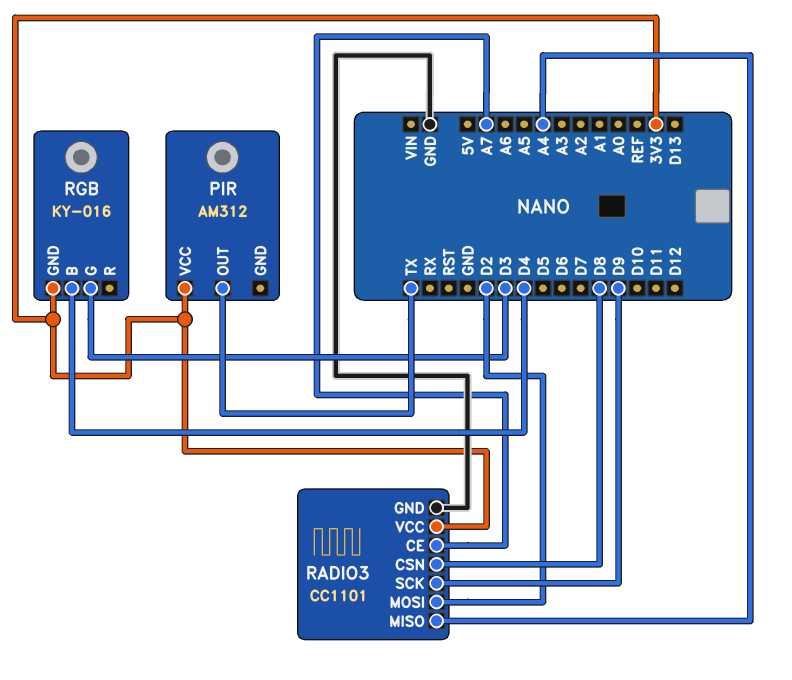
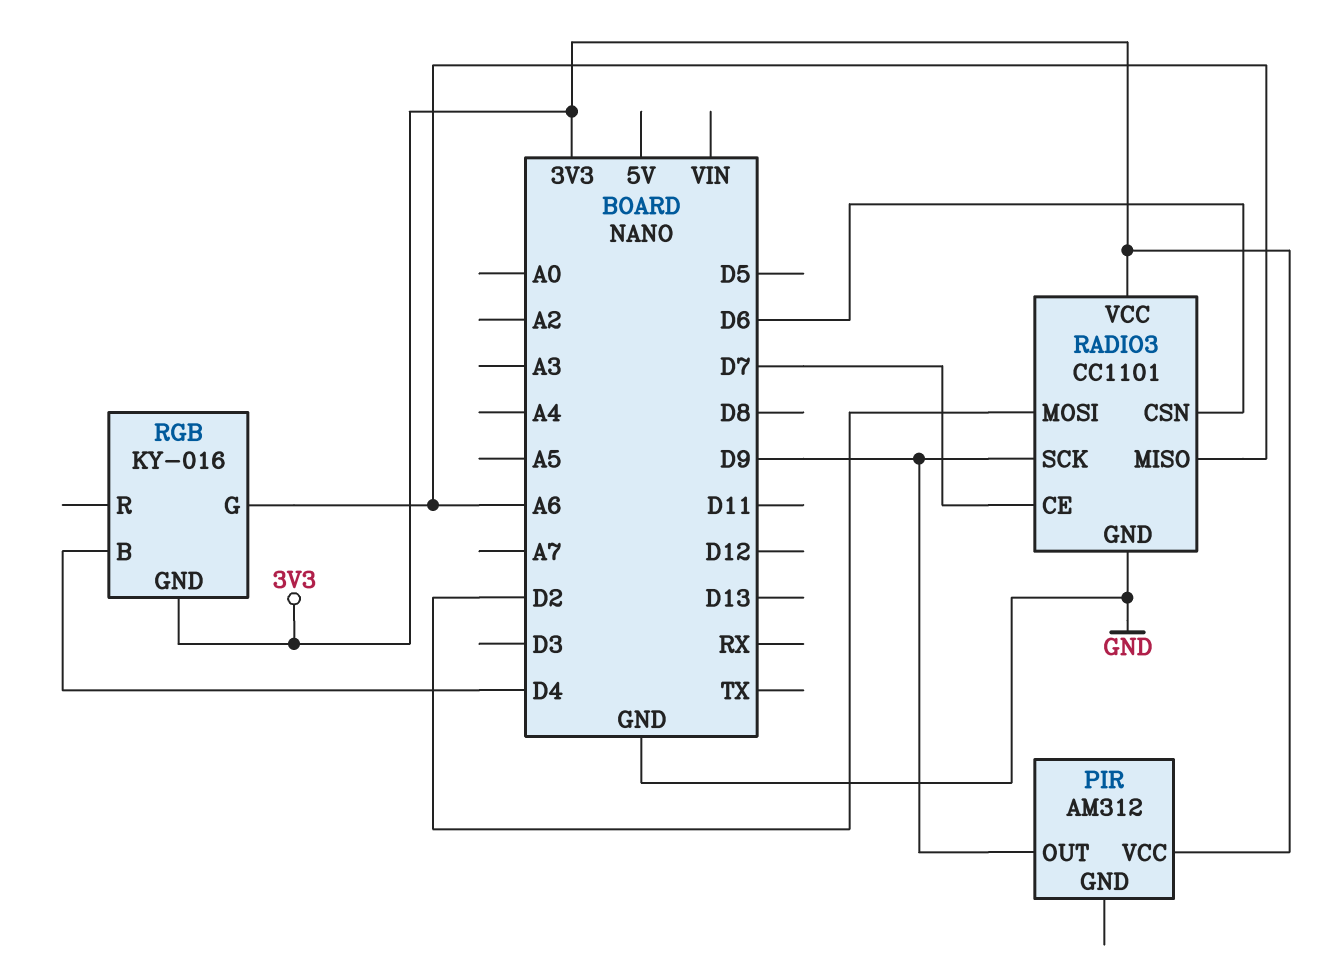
PIR pin OUT: TX -> D9
RADIO3 pin CE: A7 -> D7
RADIO3 pin CSN: D8 -> D6
RADIO3 pin MISO: A4 -> A6
RGB pin G: D3 -> A6

